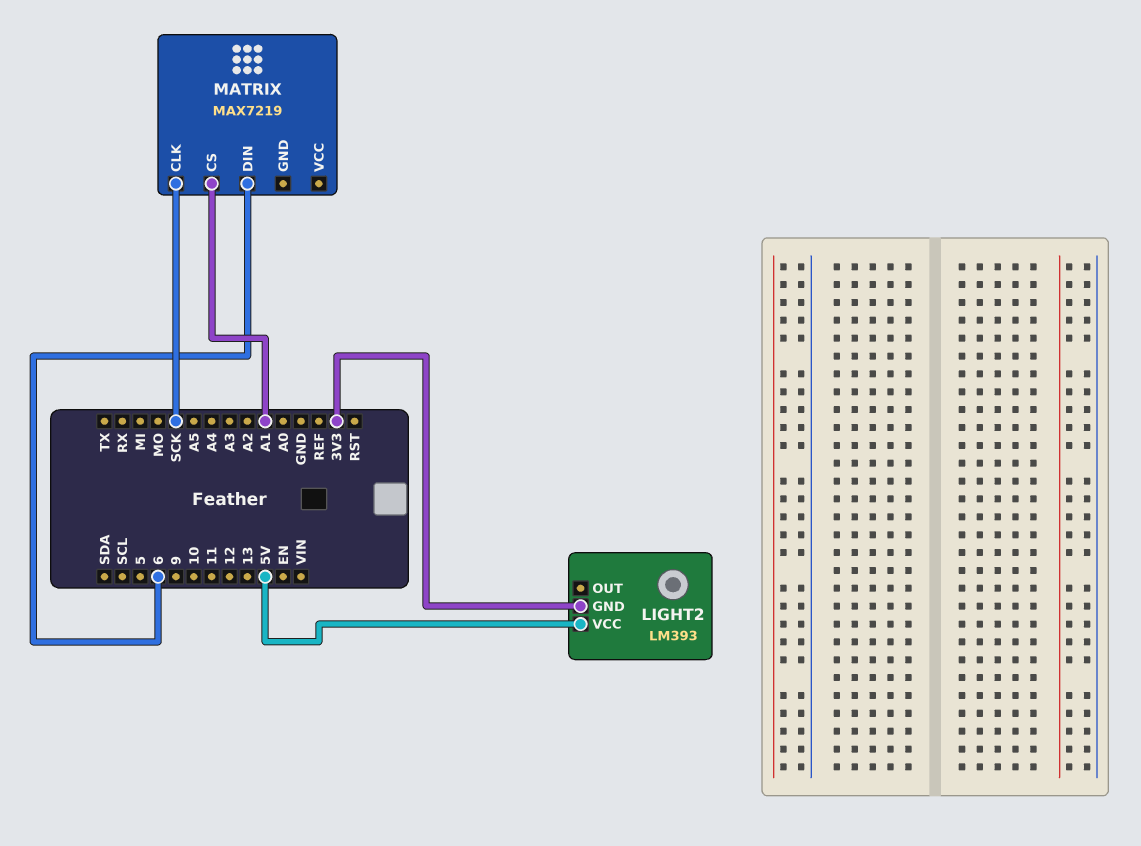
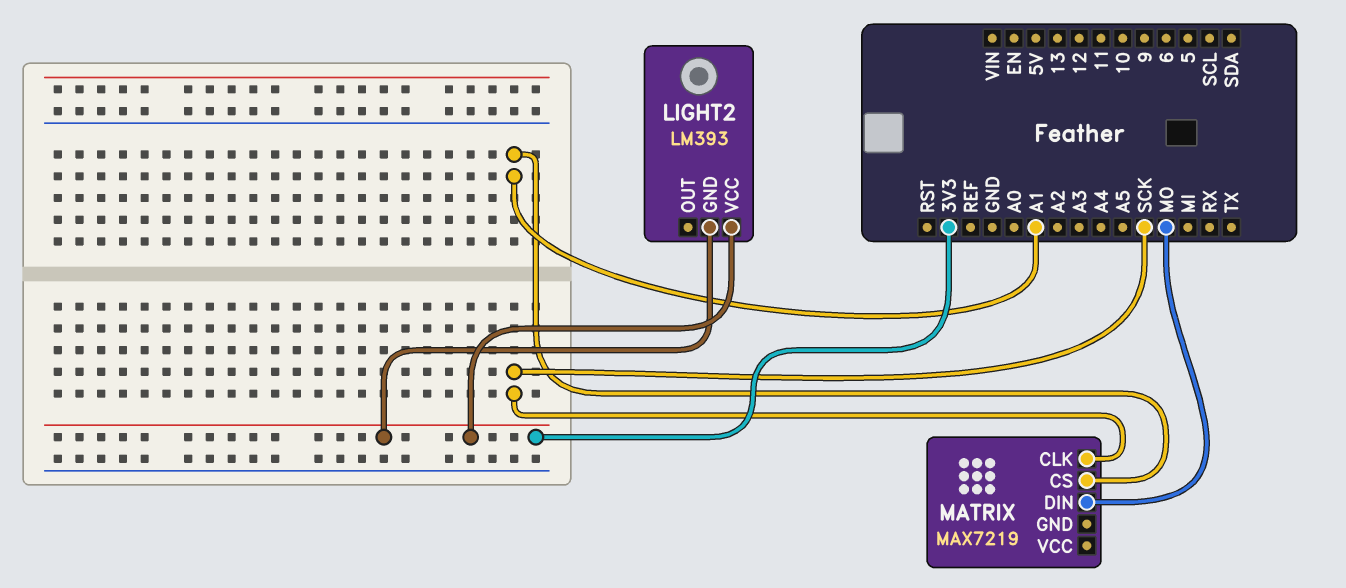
LIGHT2 pin VCC: 5V -> 3V3
MATRIX pin DIN: 6 -> MO

